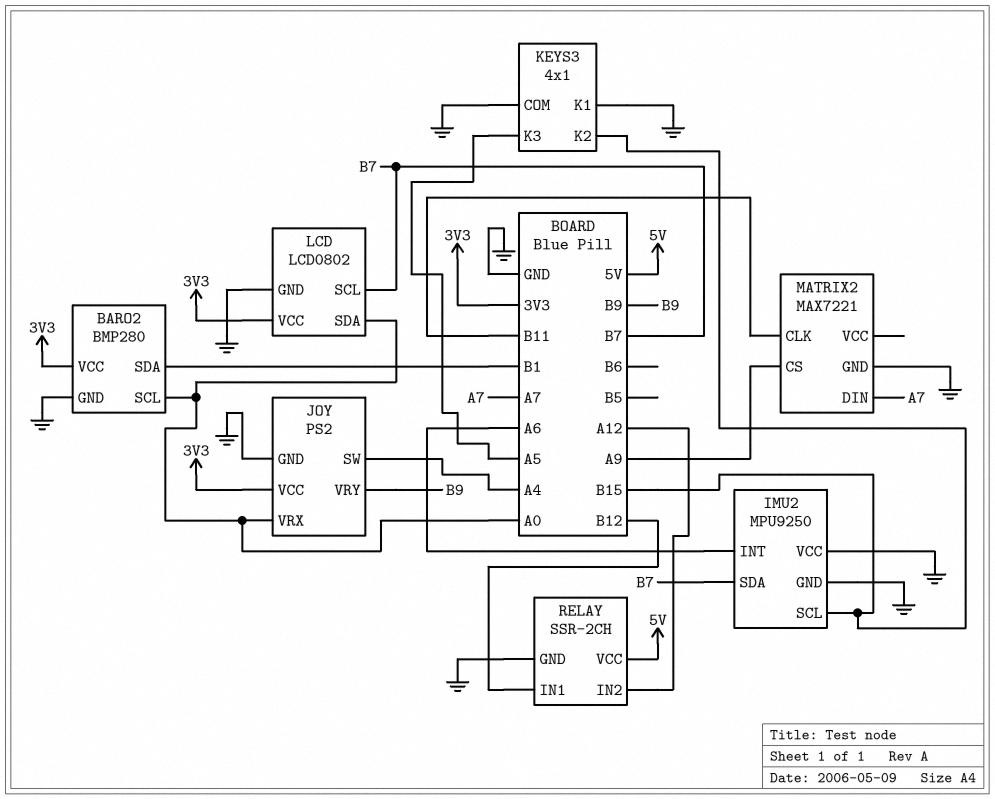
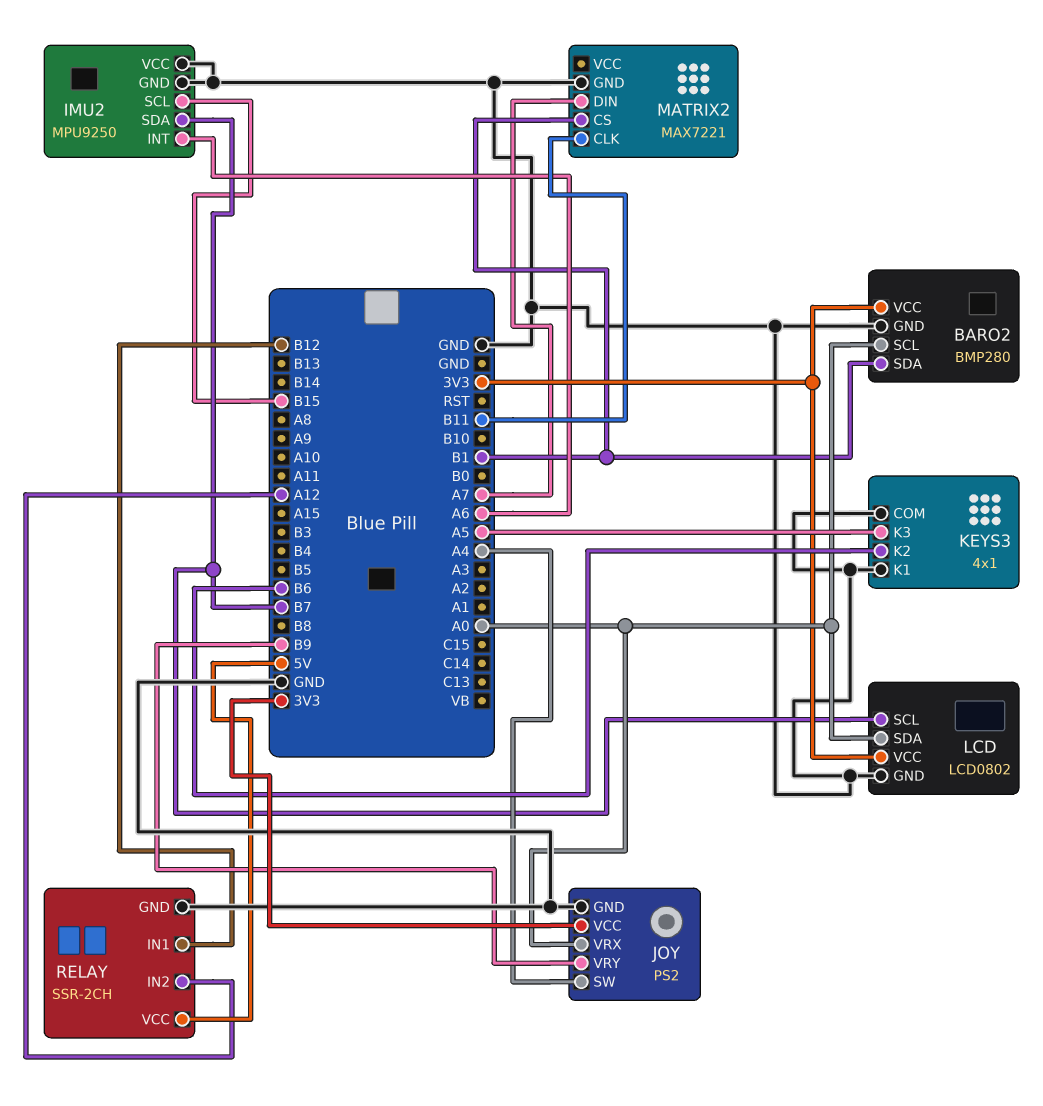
KEYS3 pin K2: B15 -> B6
MATRIX2 pin CS: A9 -> B1

